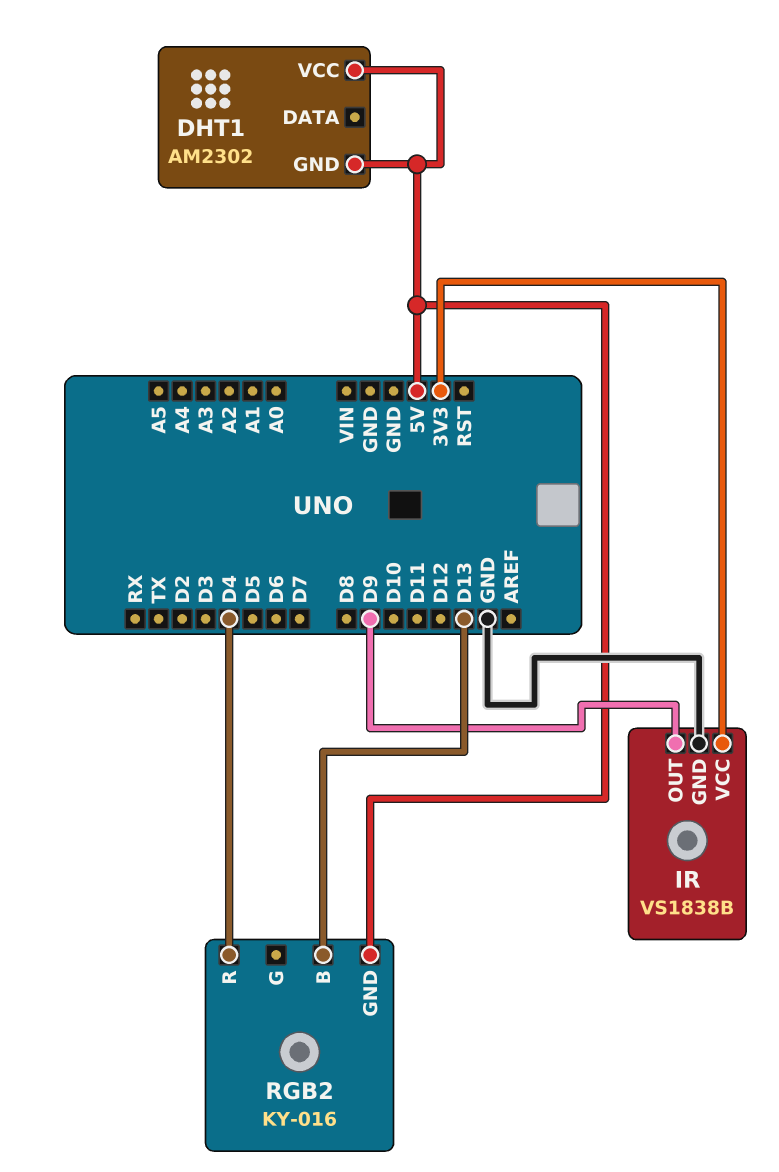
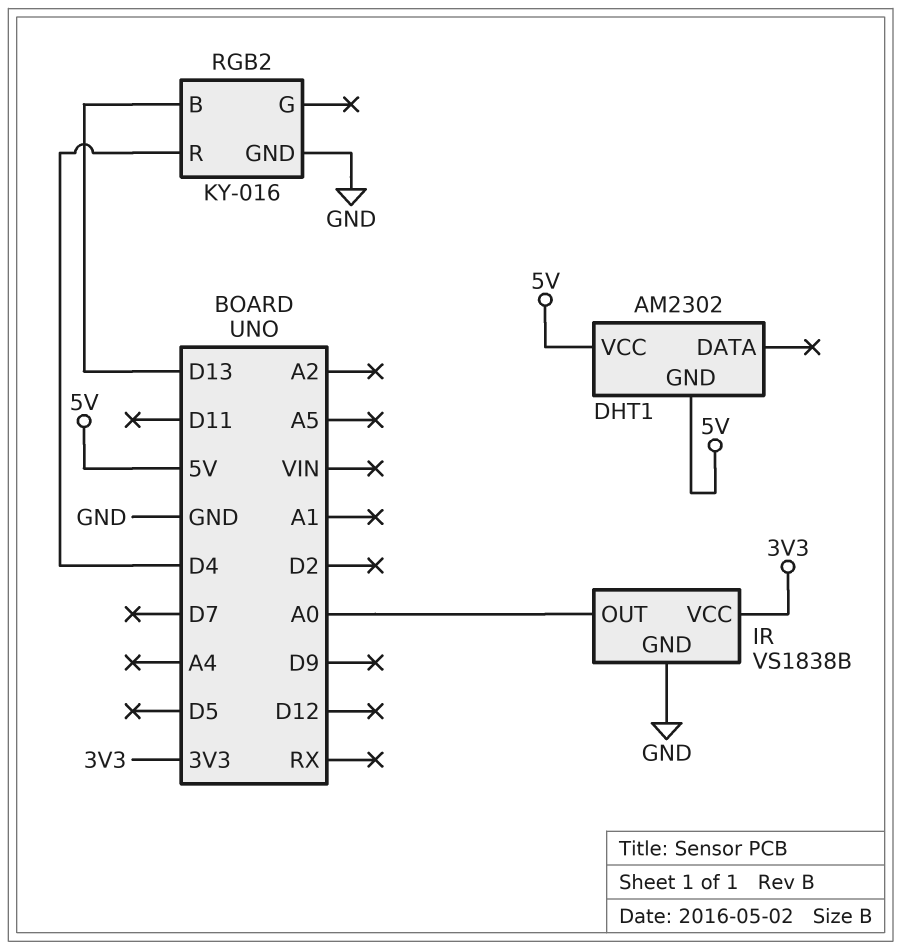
IR pin OUT: D9 -> A0
RGB2 pin GND: 5V -> GND

